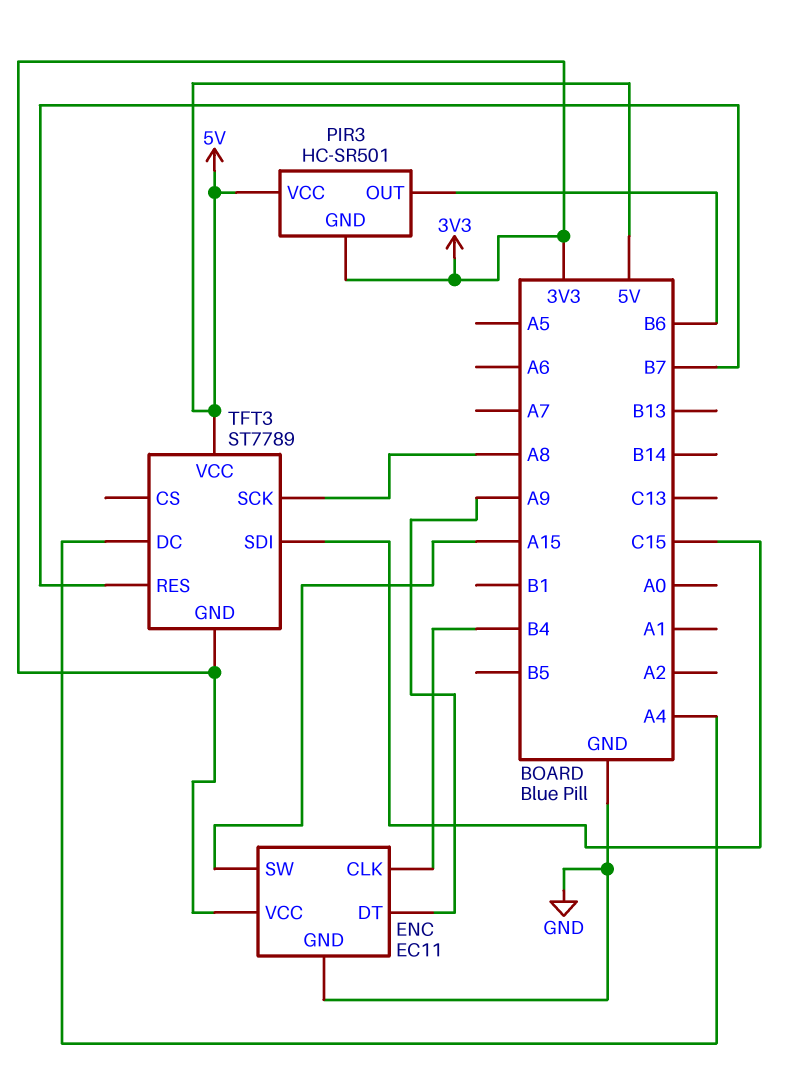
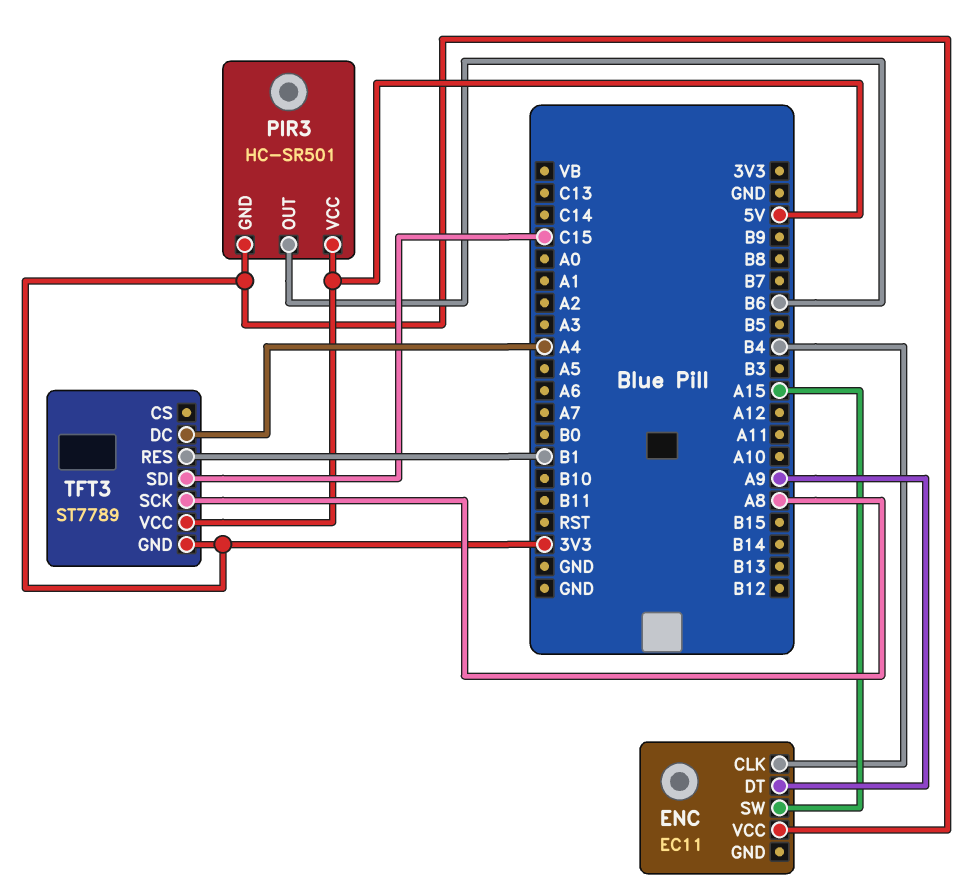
ENC pin GND: GND -> none
TFT3 pin RES: B7 -> B1

